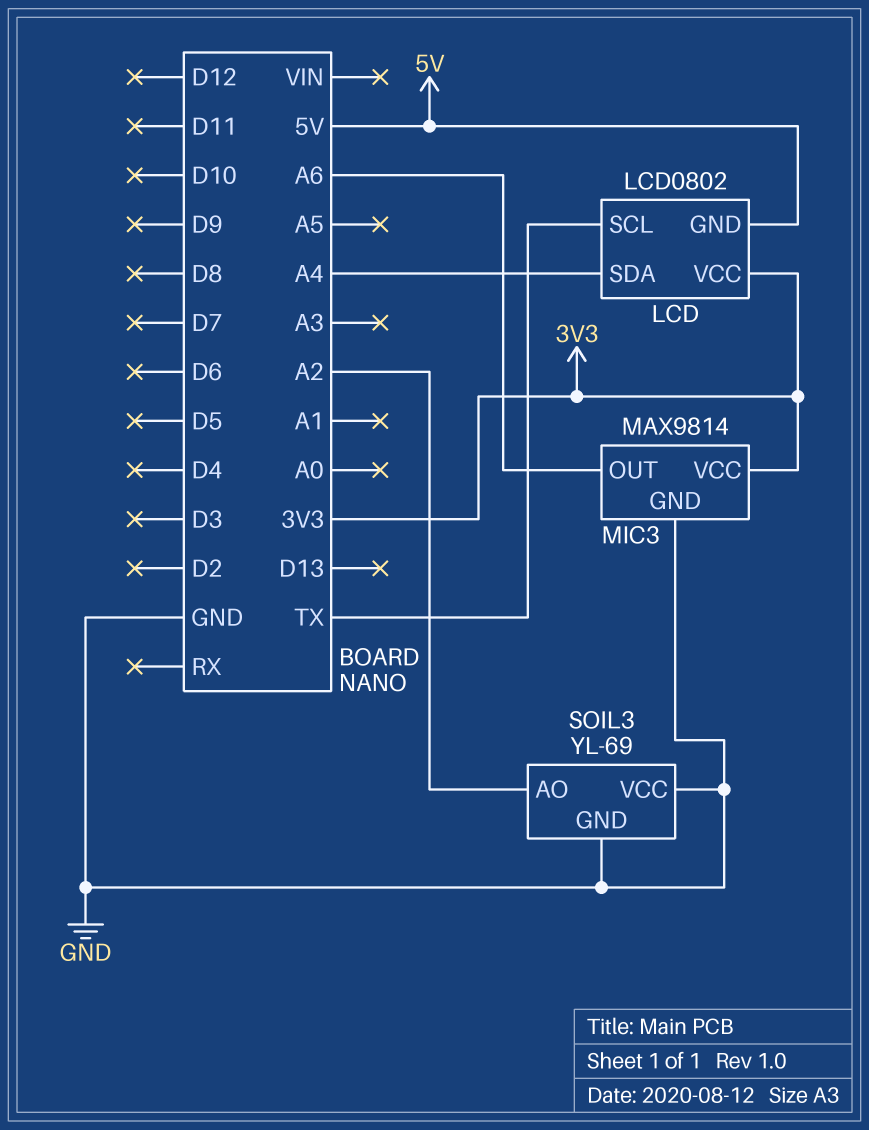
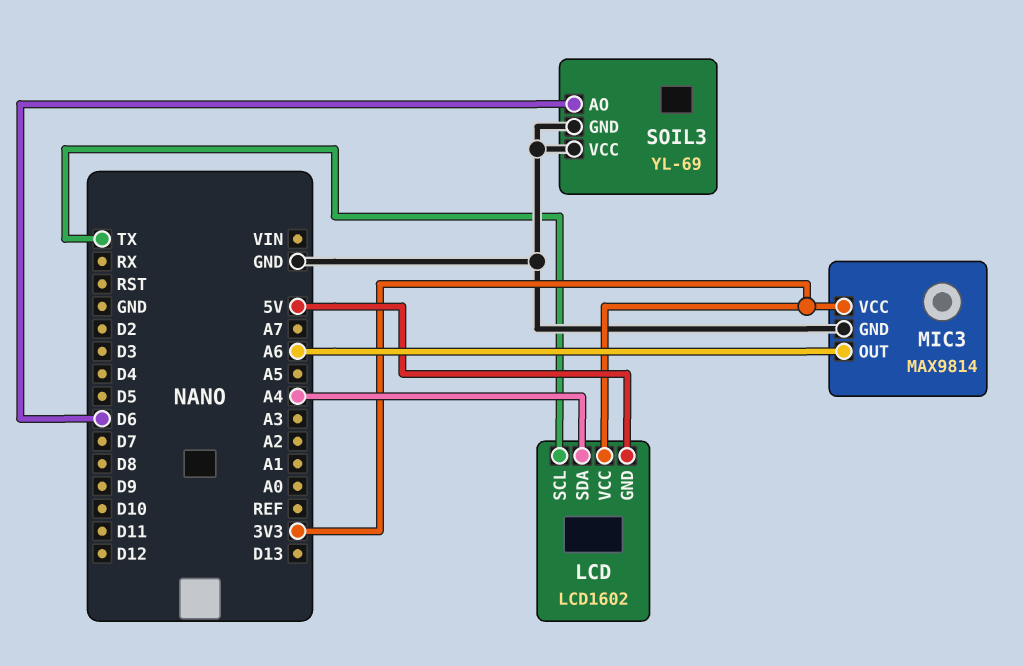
LCD: LCD0802 -> LCD1602
SOIL3 pin AO: A2 -> D6

